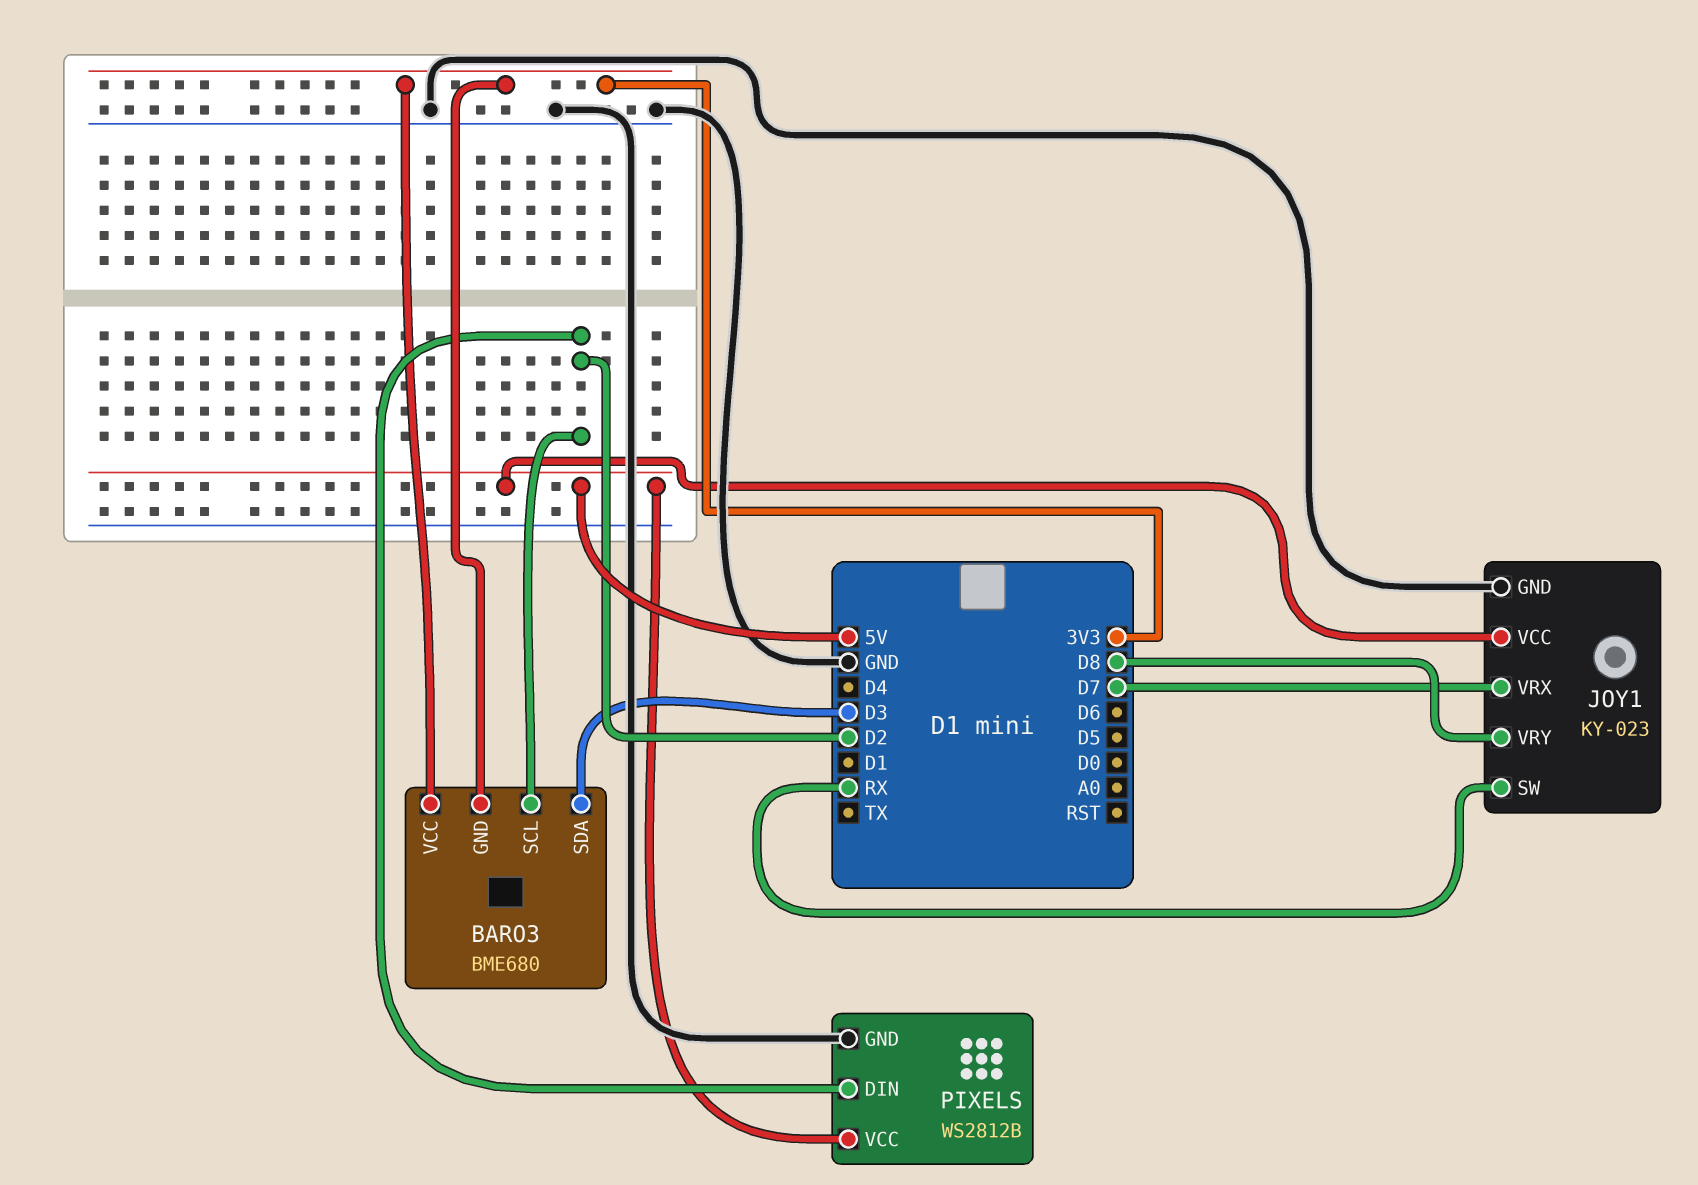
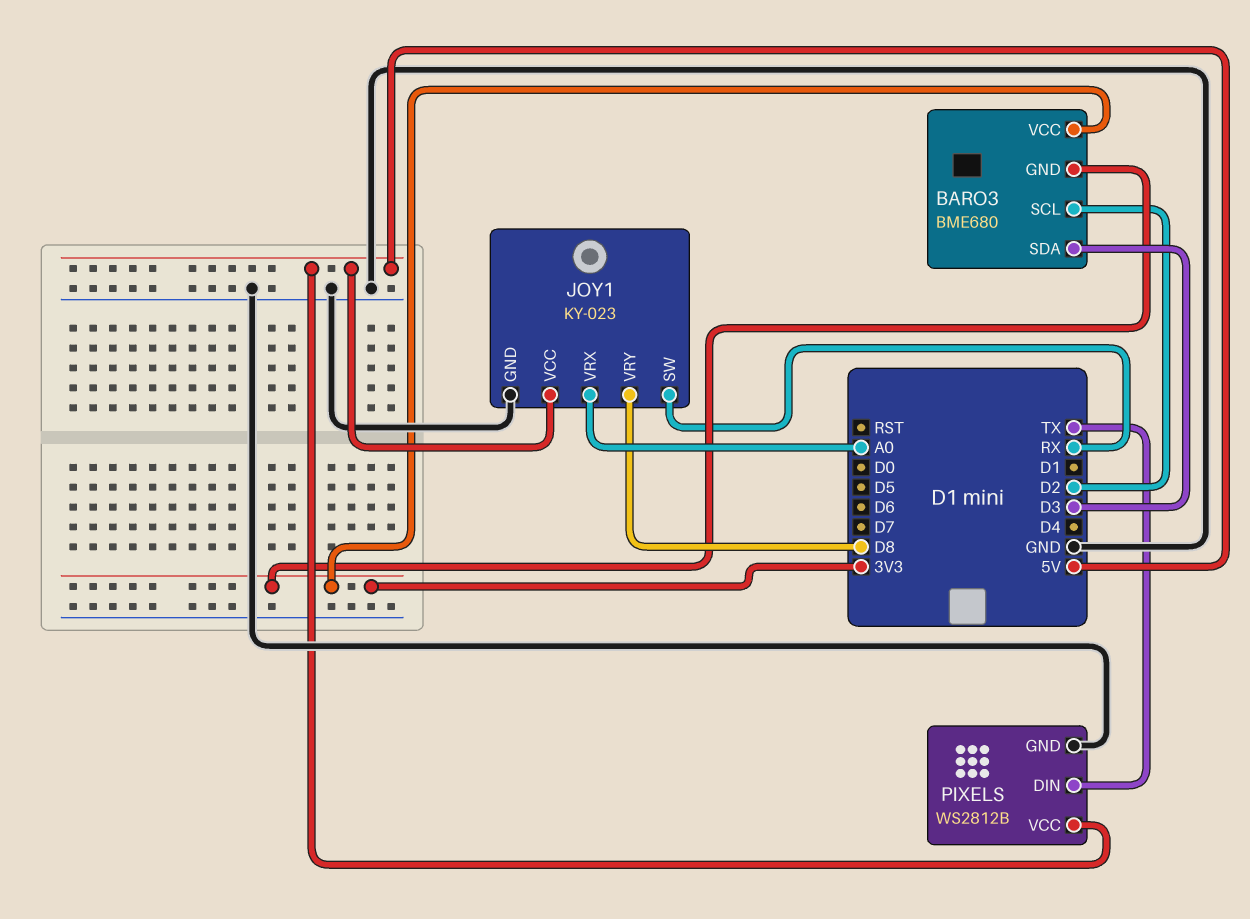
JOY1 pin VRX: D7 -> A0
PIXELS pin DIN: D2 -> TX

